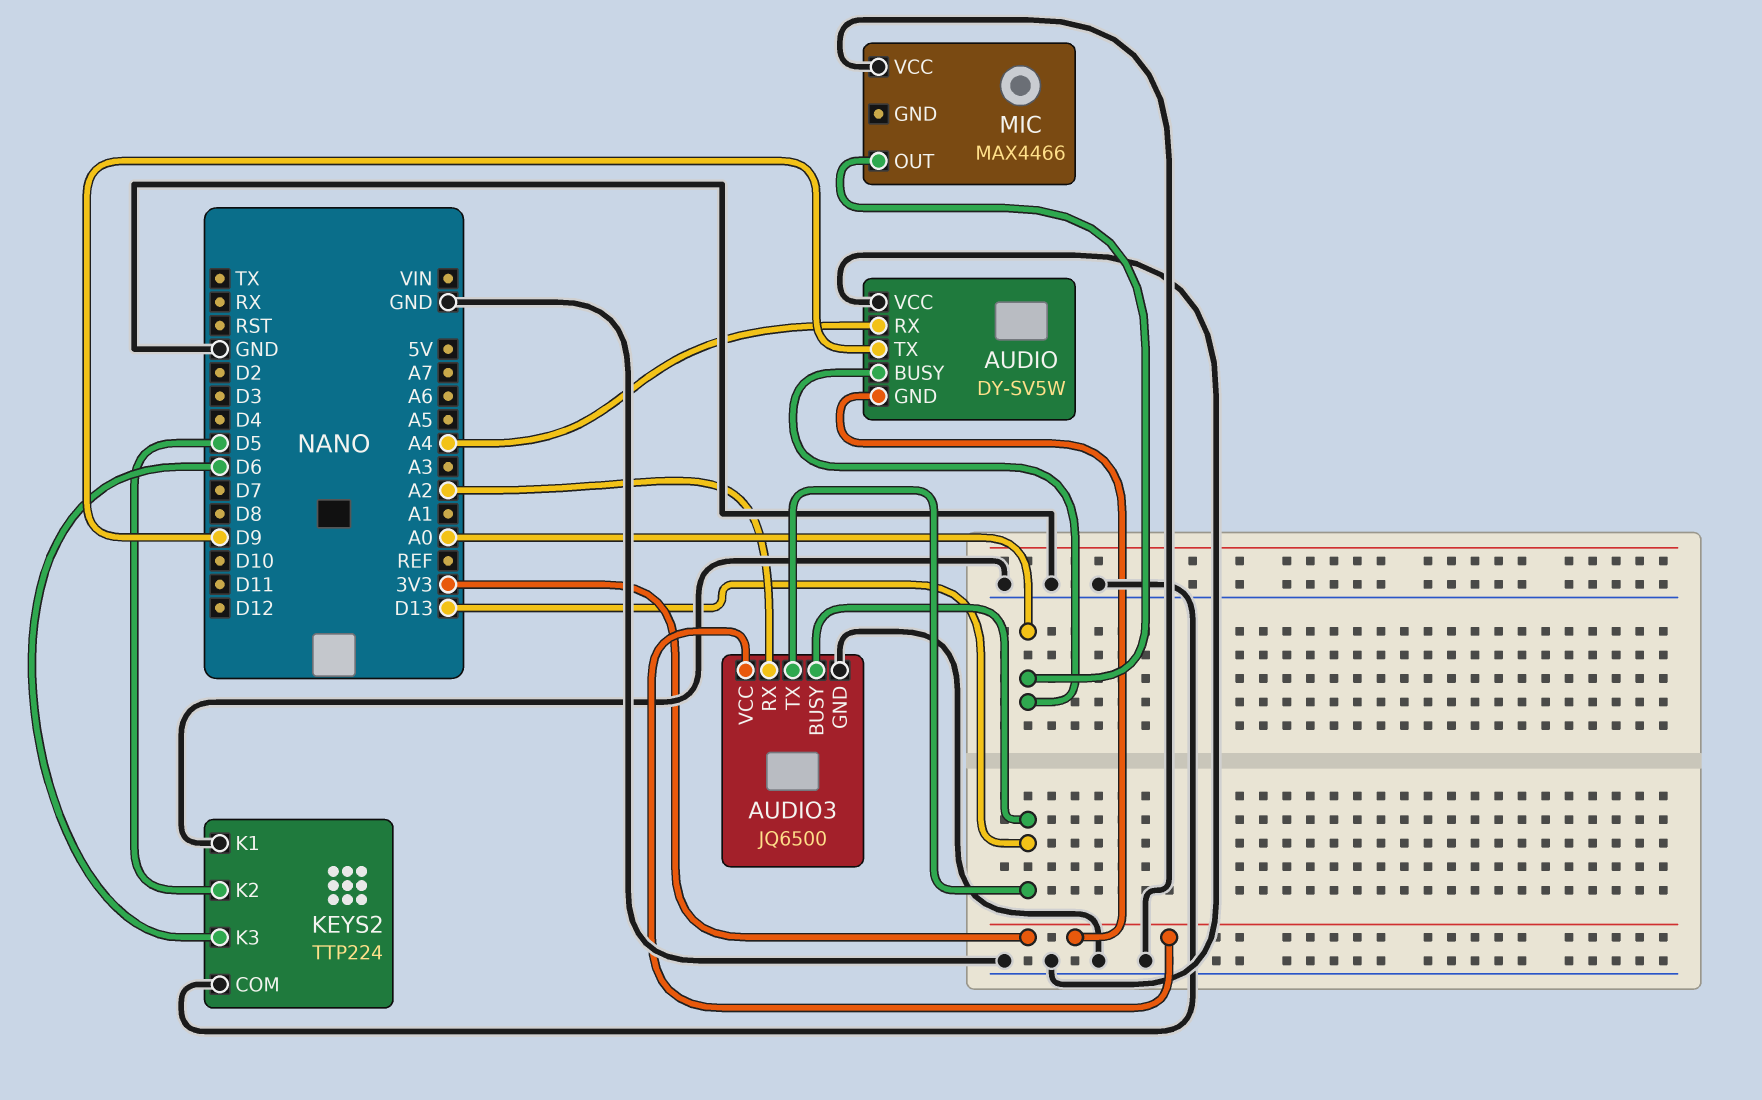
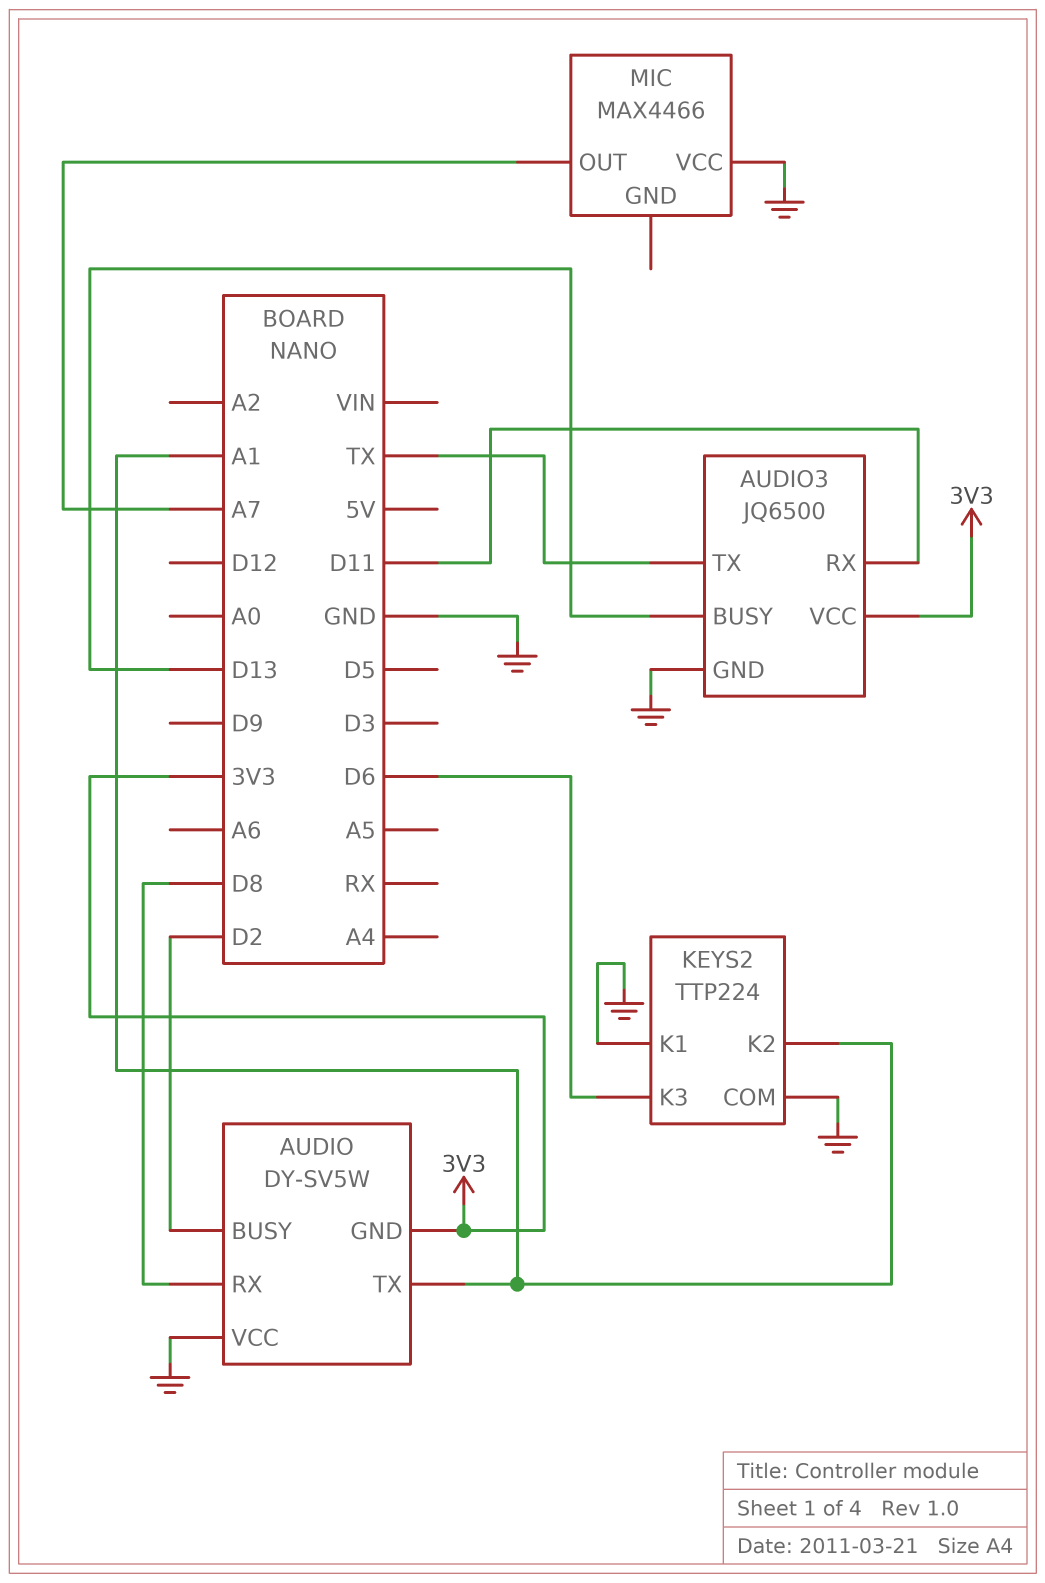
AUDIO pin BUSY: A0 -> D2
AUDIO pin RX: A4 -> D8
AUDIO pin TX: D9 -> A1
AUDIO3 pin RX: A2 -> D11
AUDIO3 pin TX: D13 -> TX
KEYS2 pin K2: D5 -> A1
MIC pin OUT: A0 -> A7

